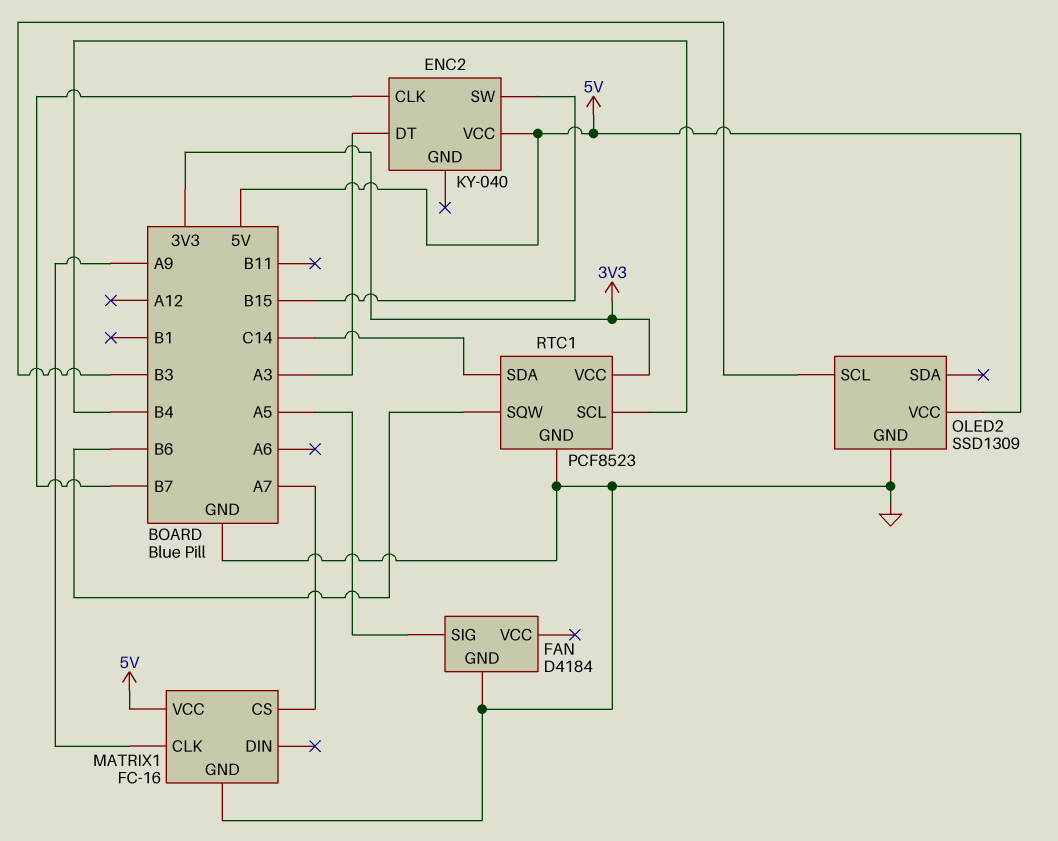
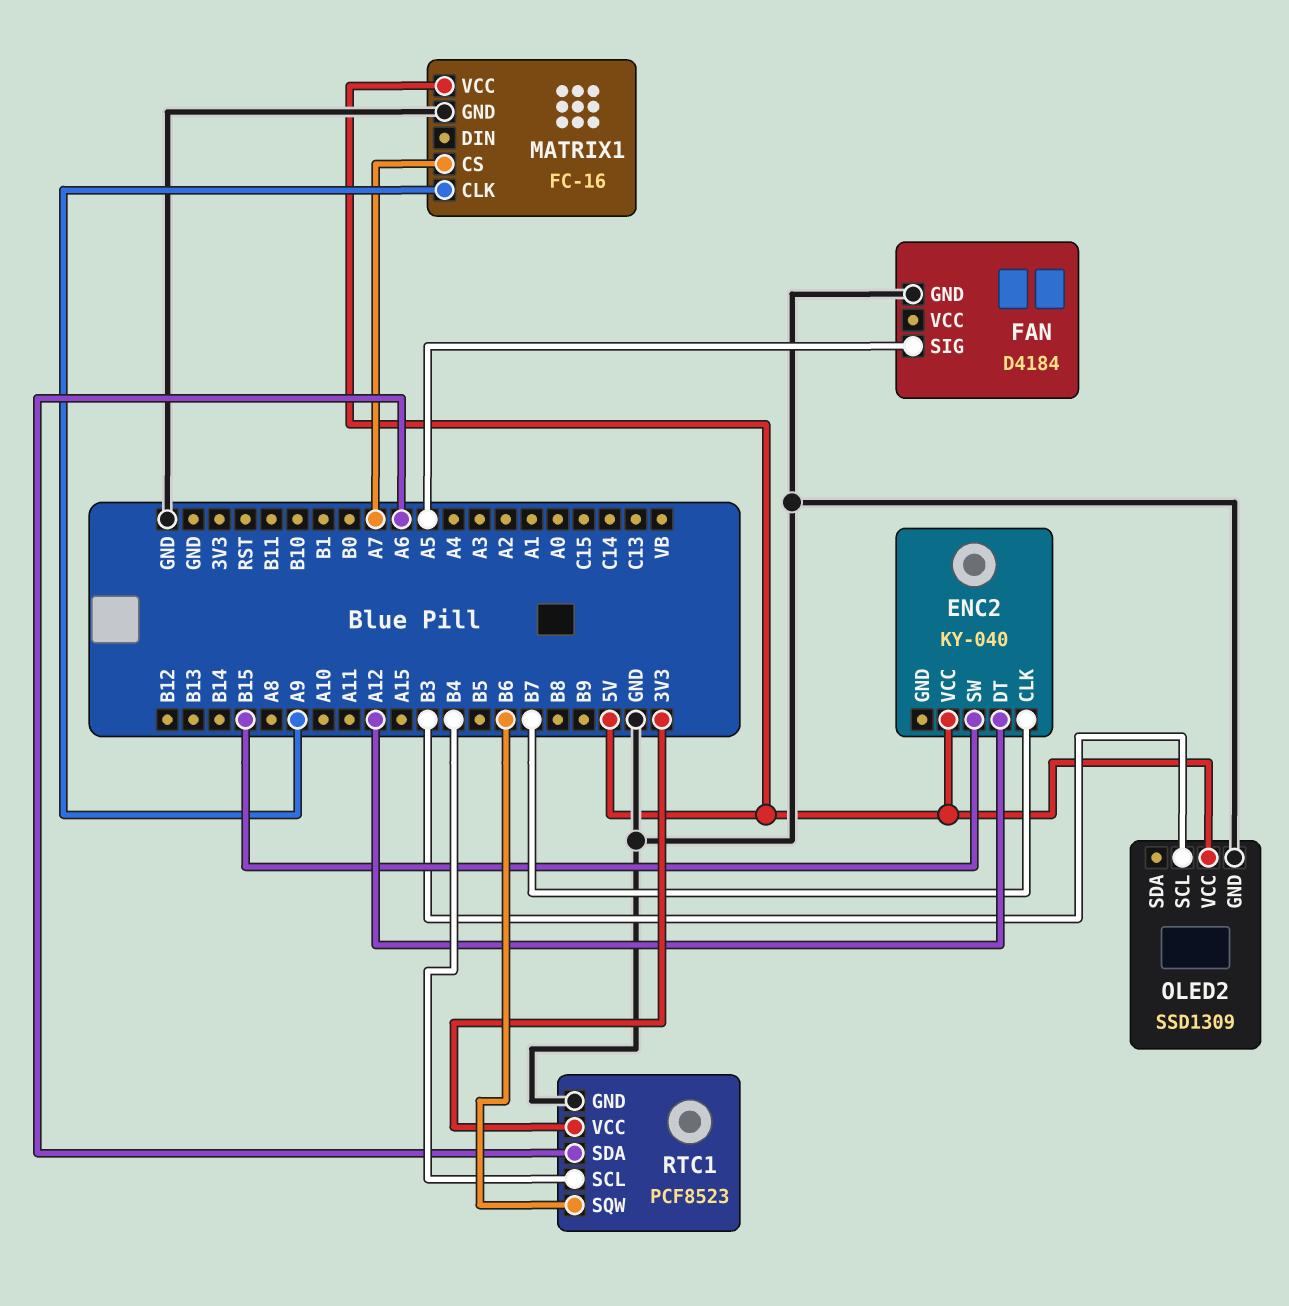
ENC2 pin DT: A3 -> A12
RTC1 pin SDA: C14 -> A6

